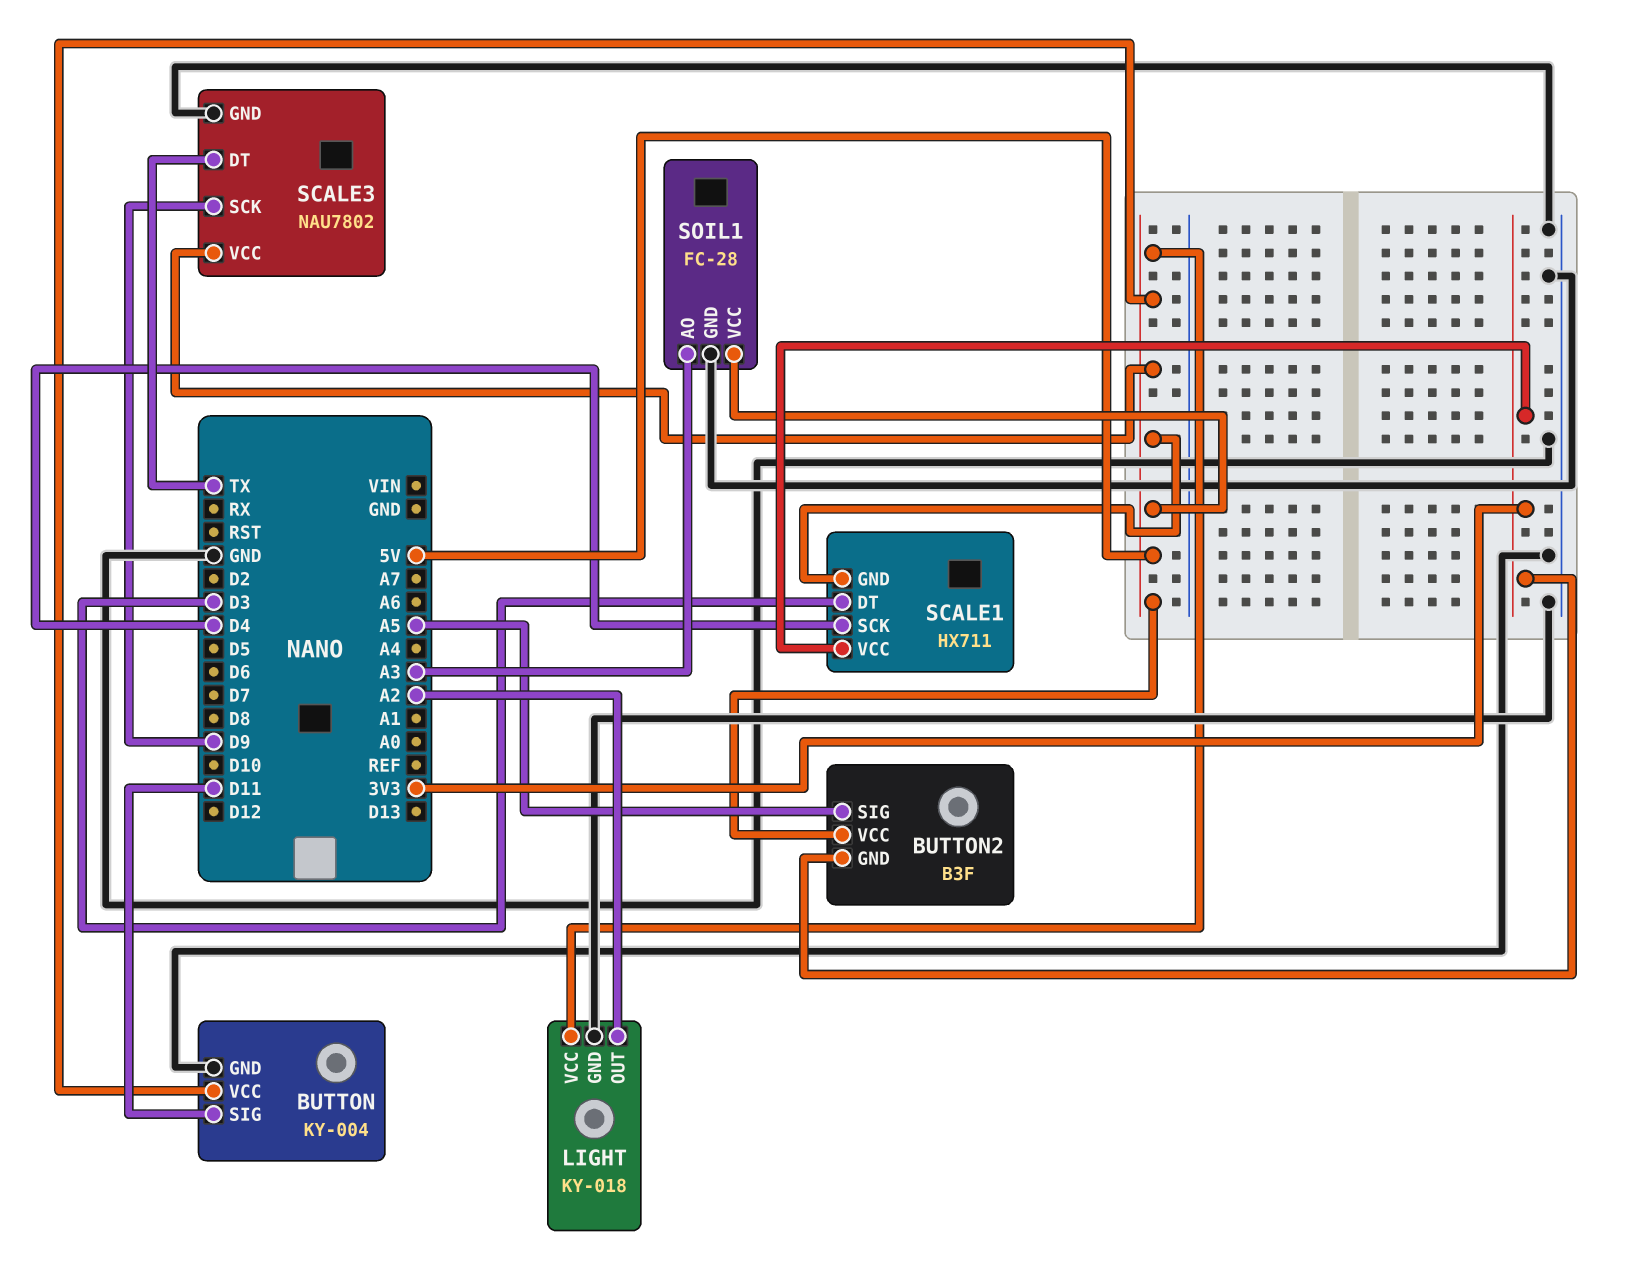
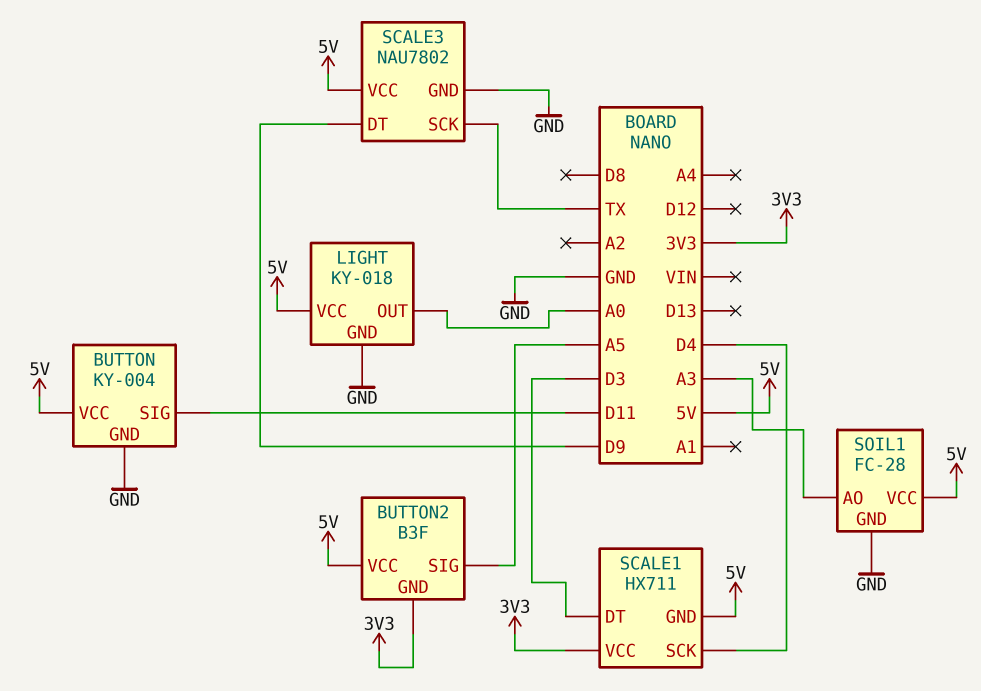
LIGHT pin OUT: A2 -> A0
SCALE3 pin DT: TX -> D9
SCALE3 pin SCK: D9 -> TX

